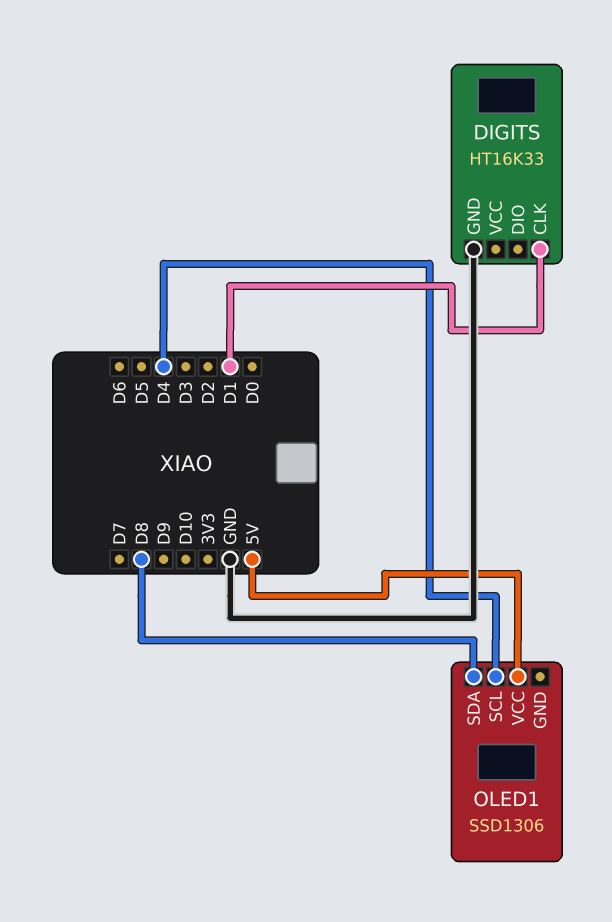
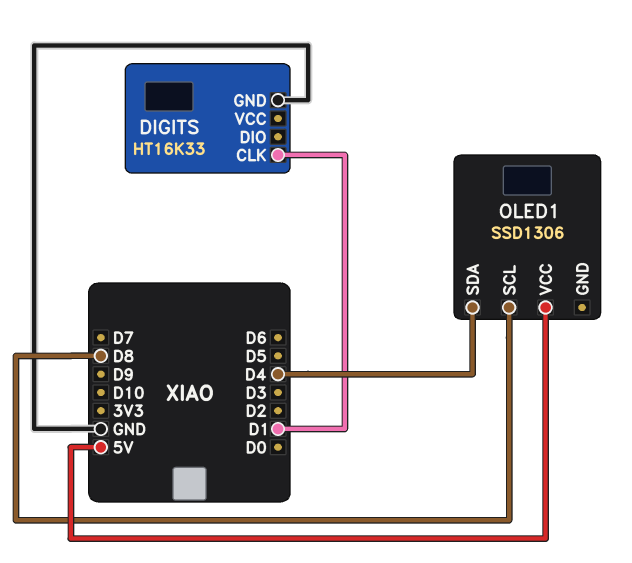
OLED1 pin SCL: D4 -> D8
OLED1 pin SDA: D8 -> D4

